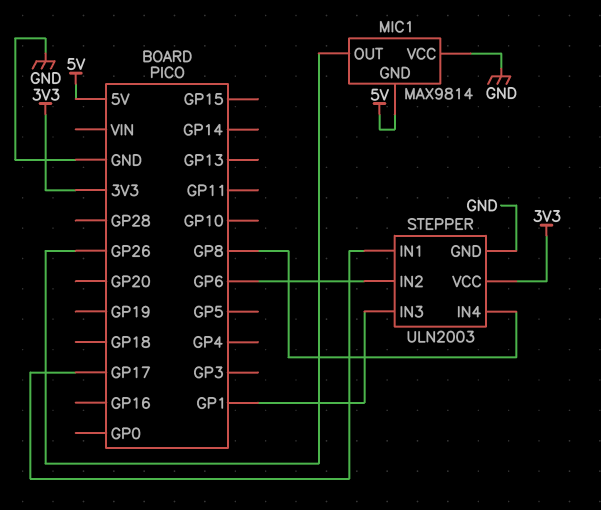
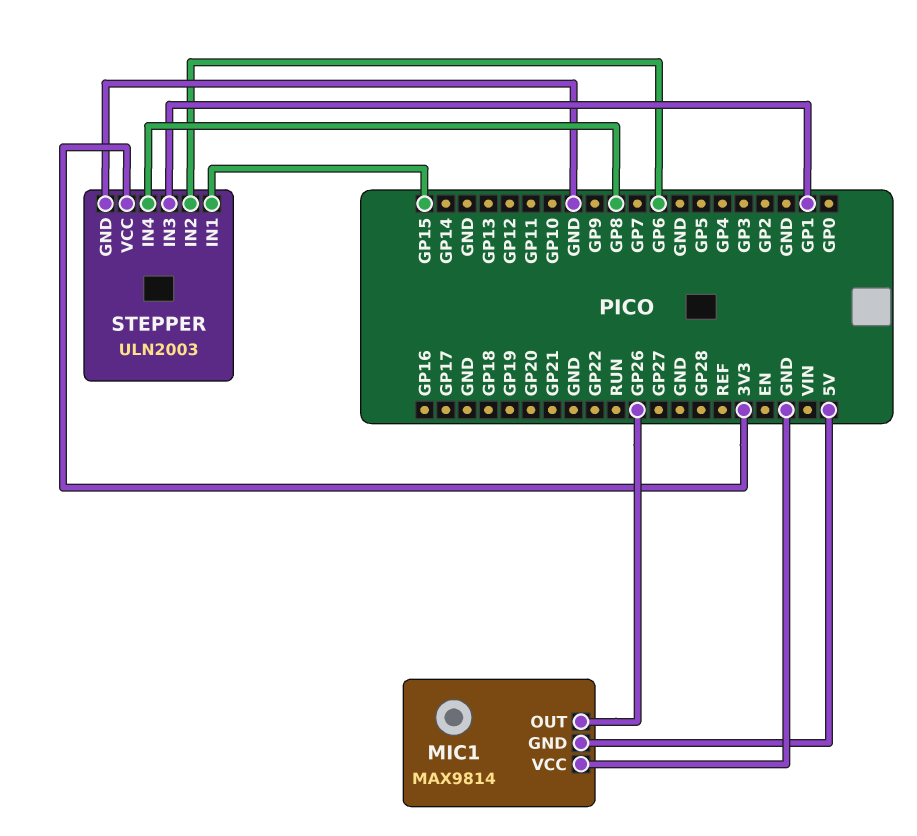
STEPPER pin IN1: GP17 -> GP15

